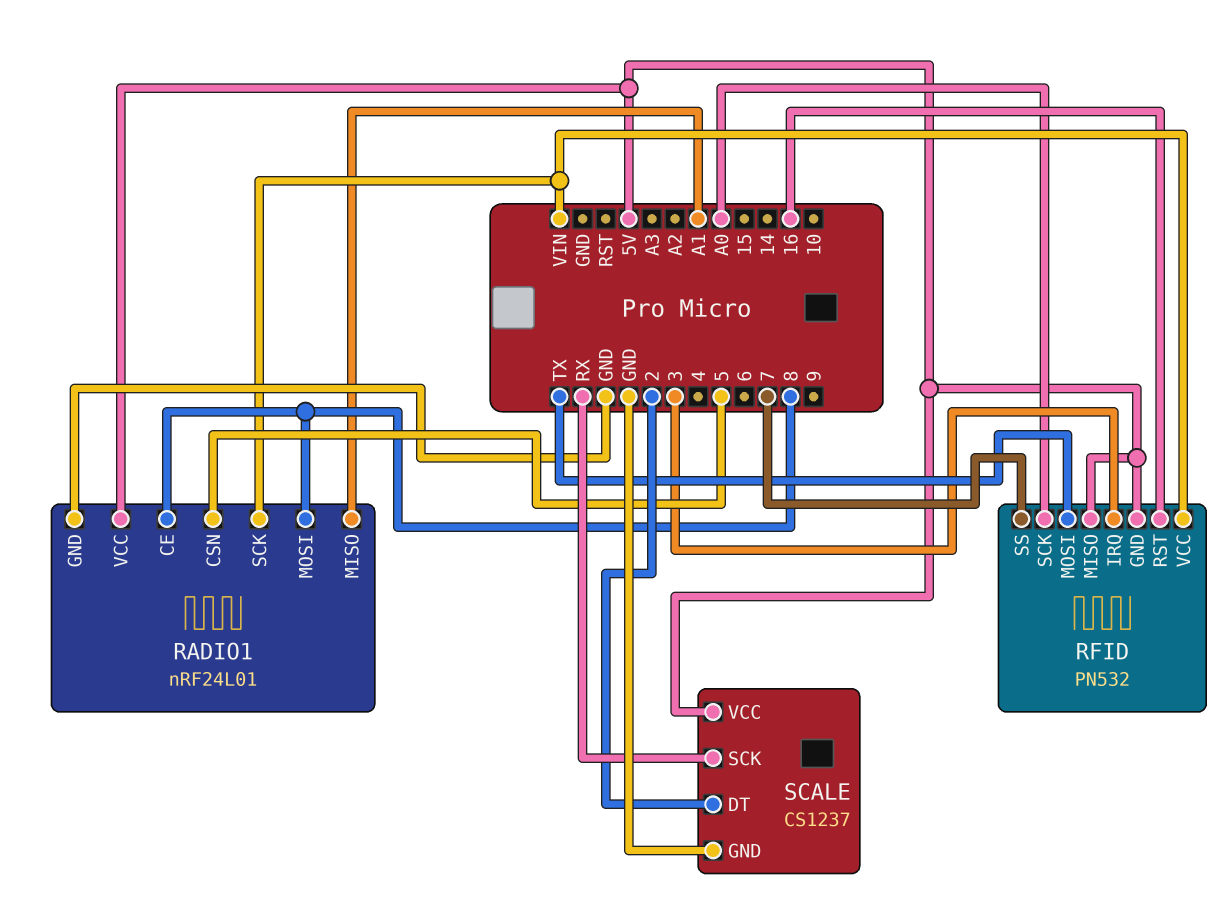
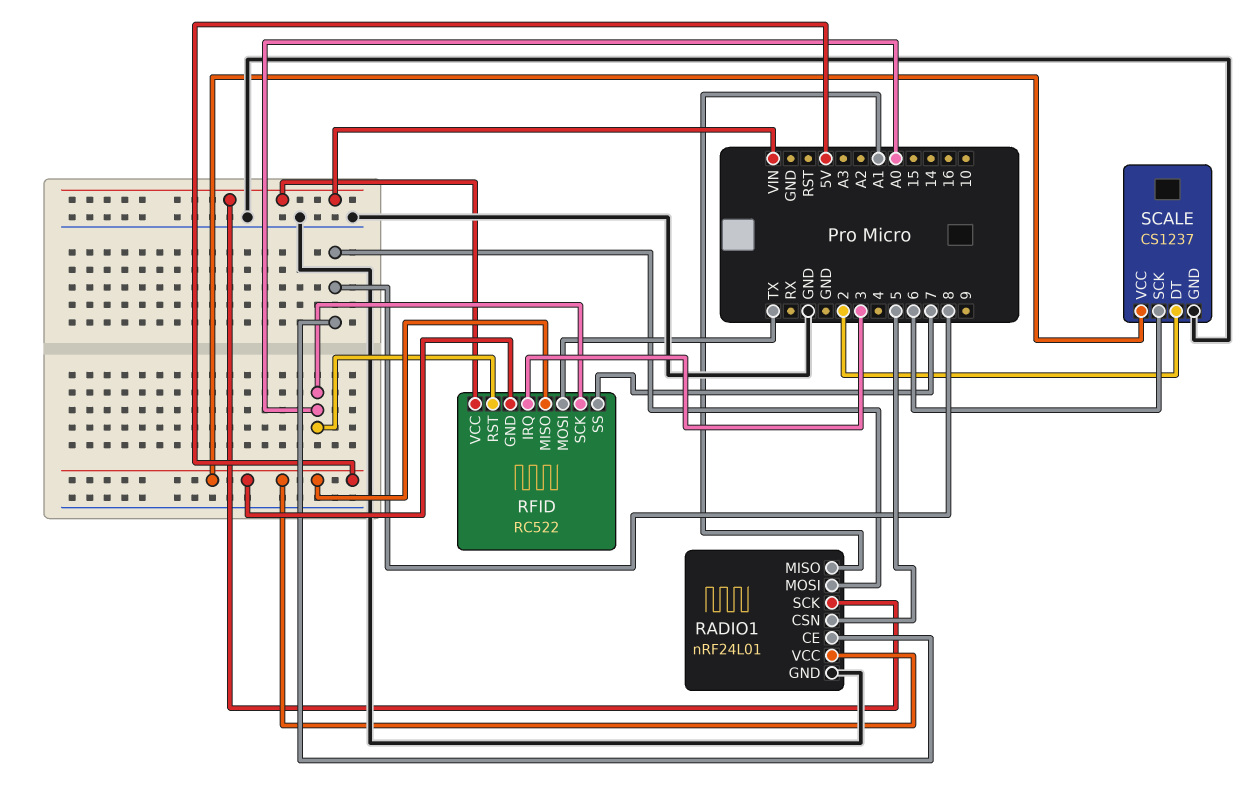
RFID: PN532 -> RC522
RFID pin RST: 16 -> A0
SCALE pin SCK: RX -> 6

